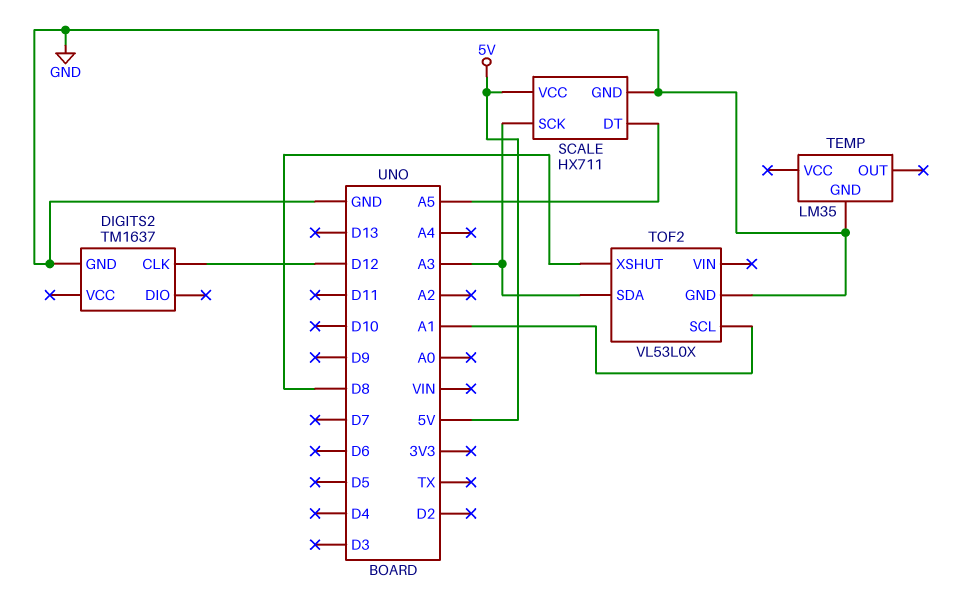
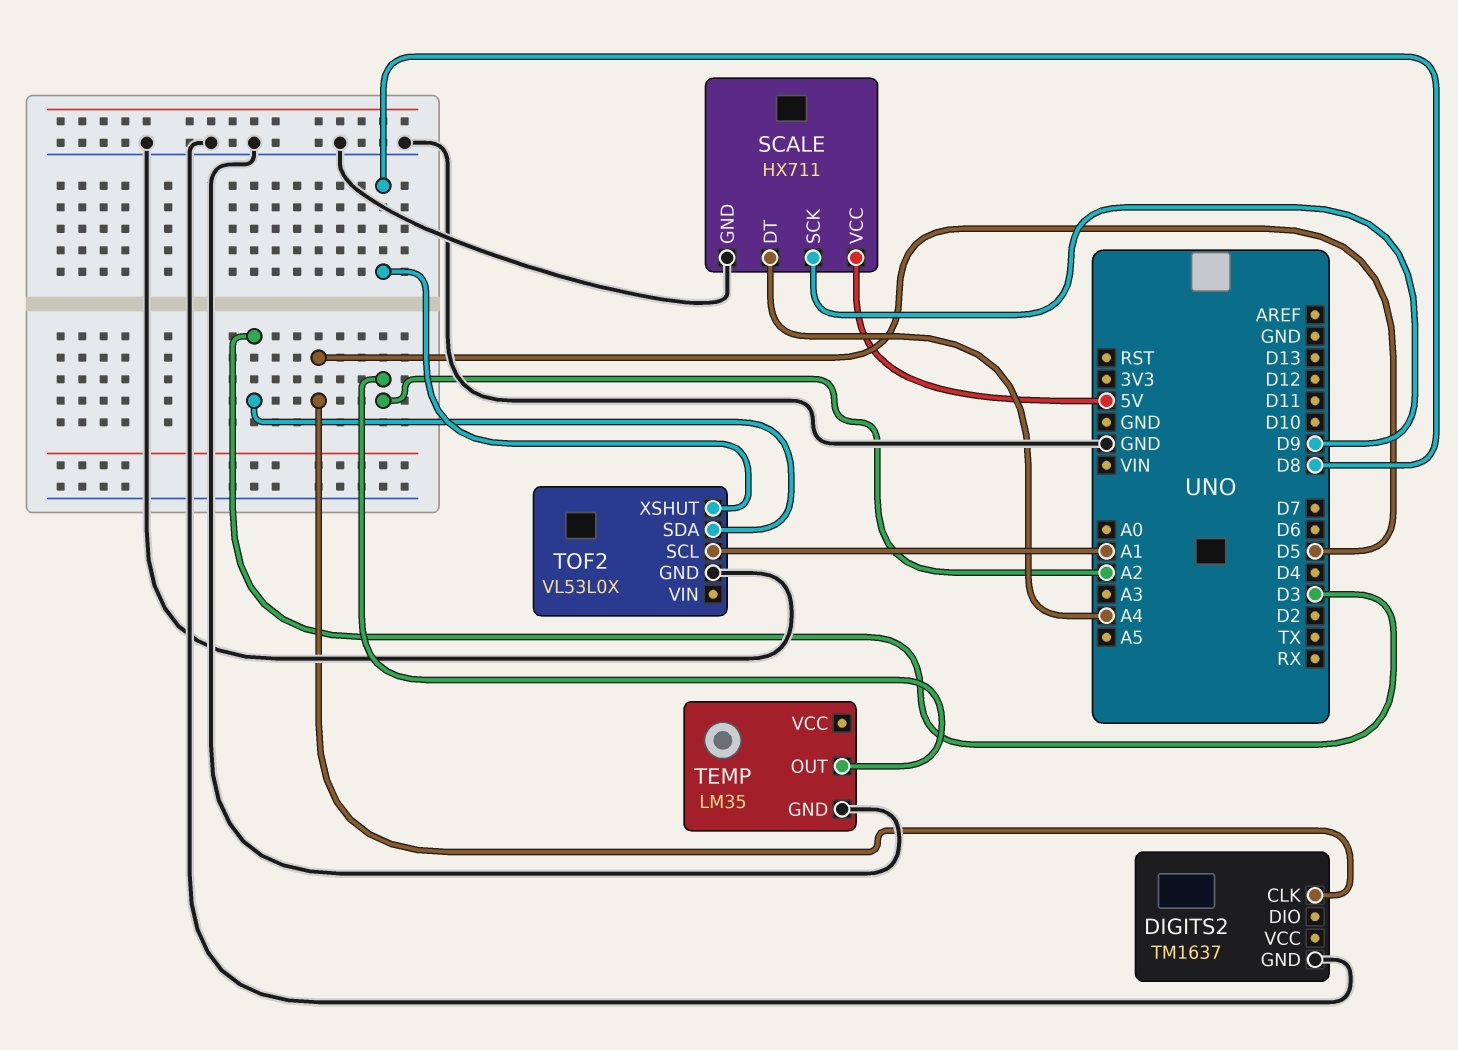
DIGITS2 pin CLK: D12 -> D5
SCALE pin DT: A5 -> A4
SCALE pin SCK: A3 -> D9
TEMP pin OUT: none -> A2
TOF2 pin SDA: A3 -> D3

